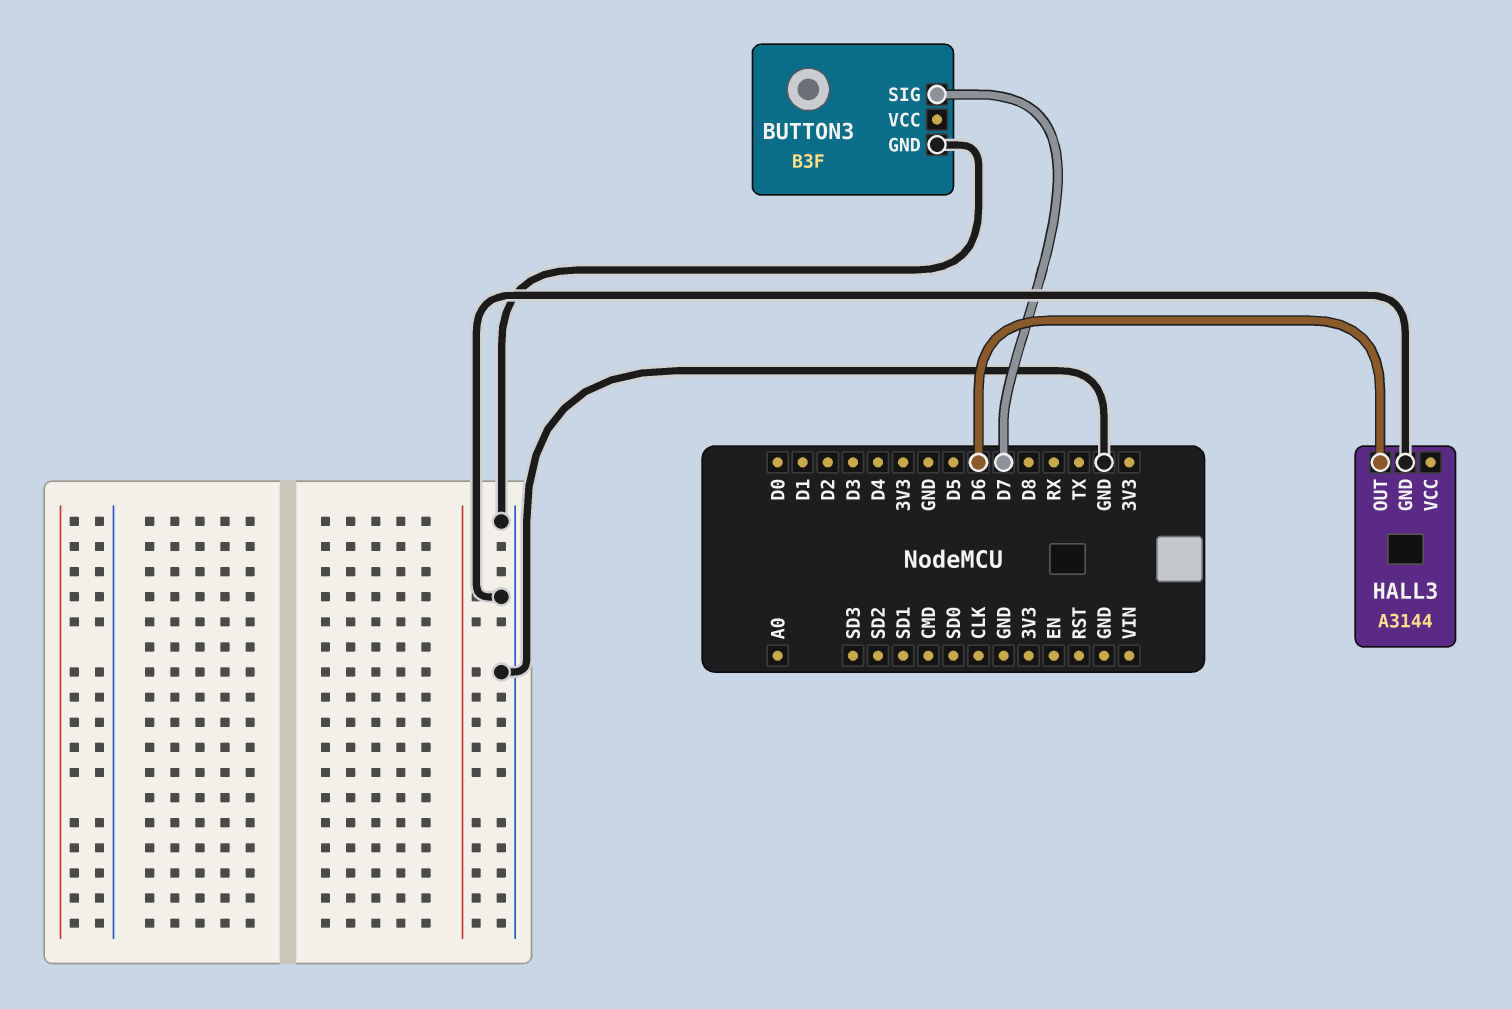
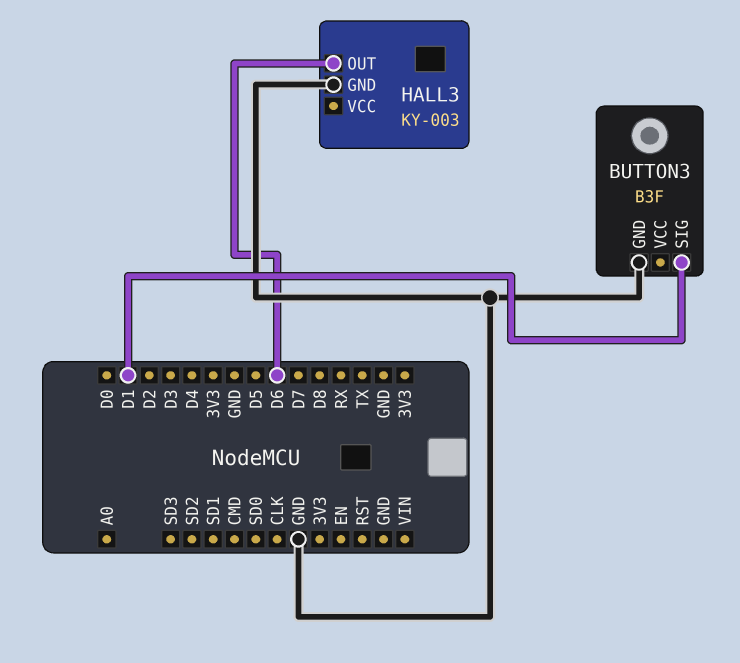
BUTTON3 pin SIG: D7 -> D1
HALL3: A3144 -> KY-003

